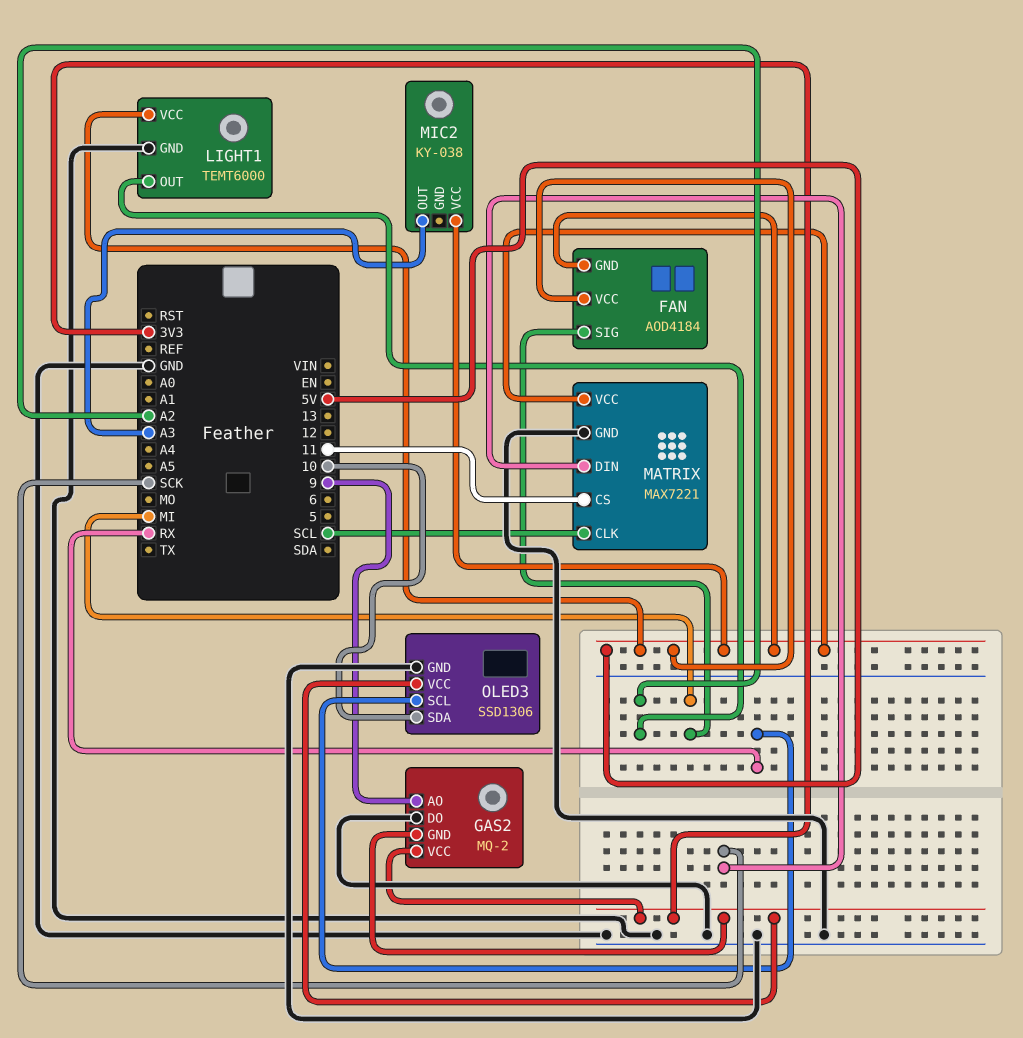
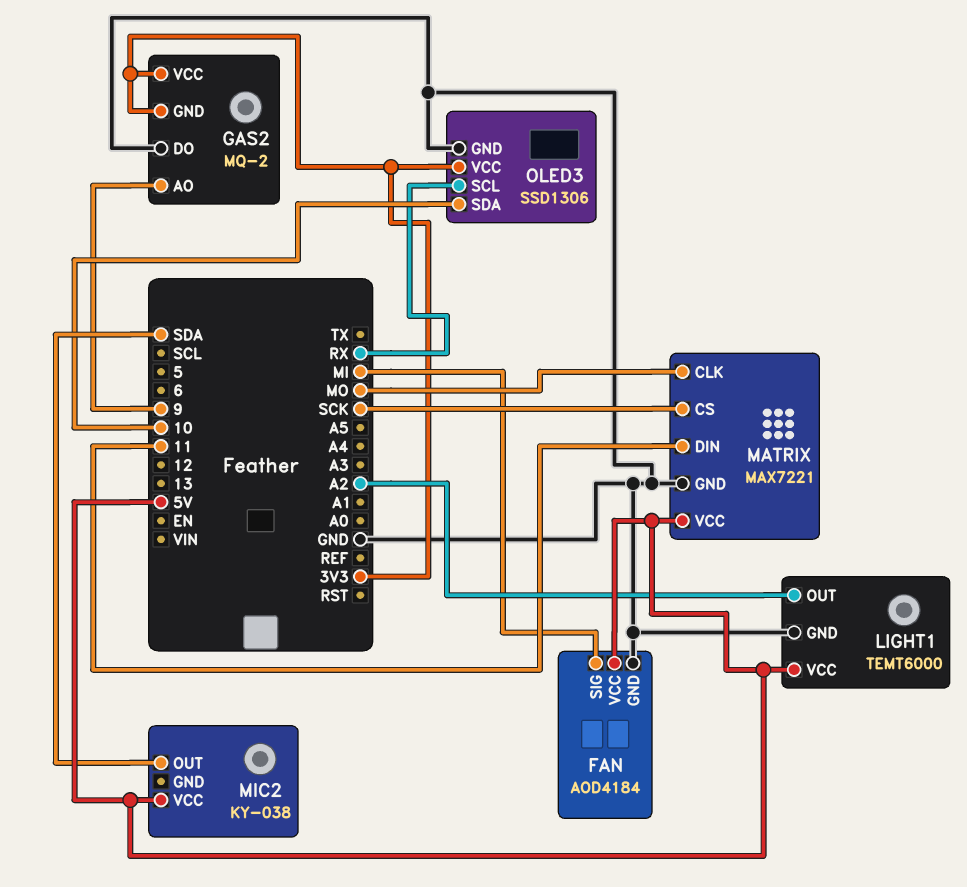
FAN pin GND: 5V -> GND
MATRIX pin CLK: SCL -> MO
MATRIX pin CS: 11 -> SCK
MATRIX pin DIN: SCK -> 11
MIC2 pin OUT: A3 -> SDA

